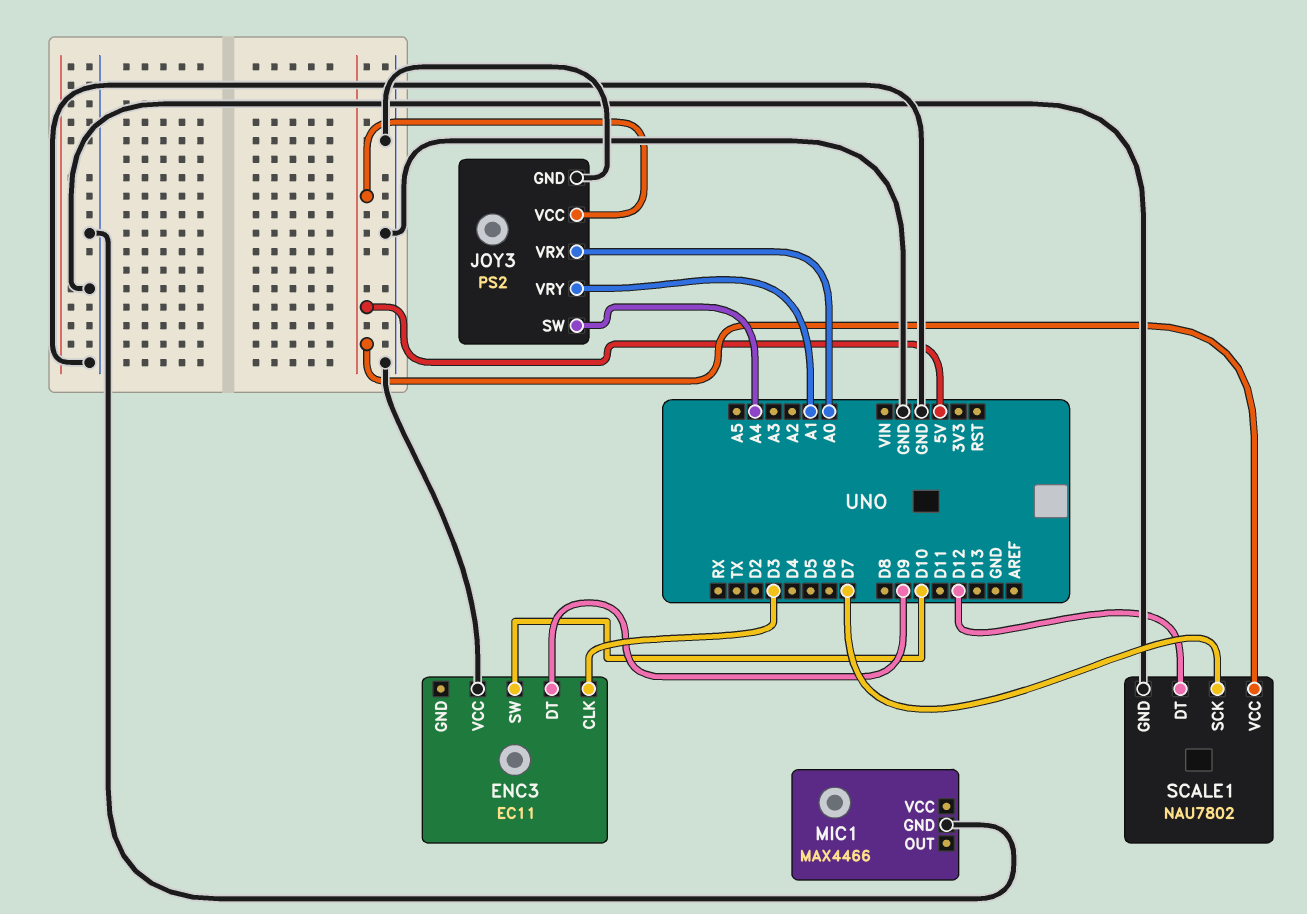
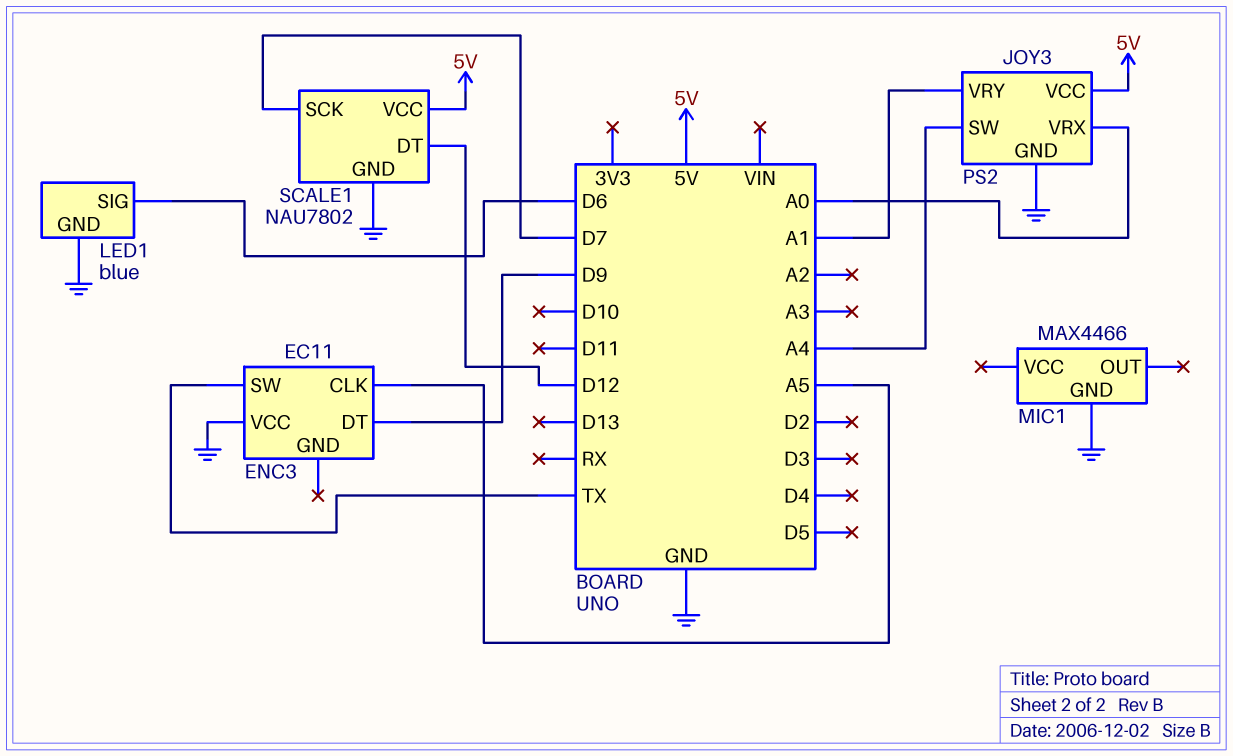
ENC3 pin CLK: D3 -> A5
ENC3 pin SW: D10 -> TX
LED1: none -> blue
LED1 pin GND: none -> GND
LED1 pin SIG: none -> D6

